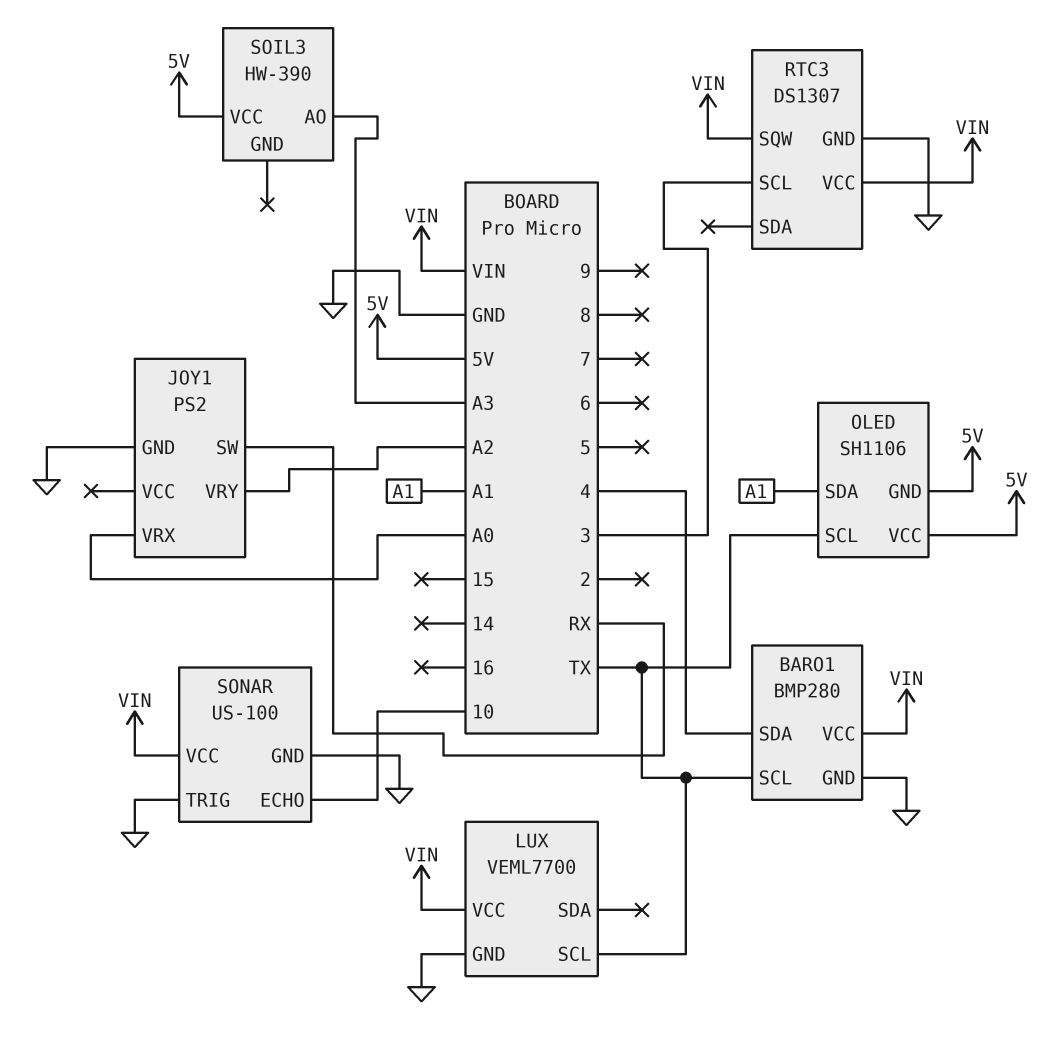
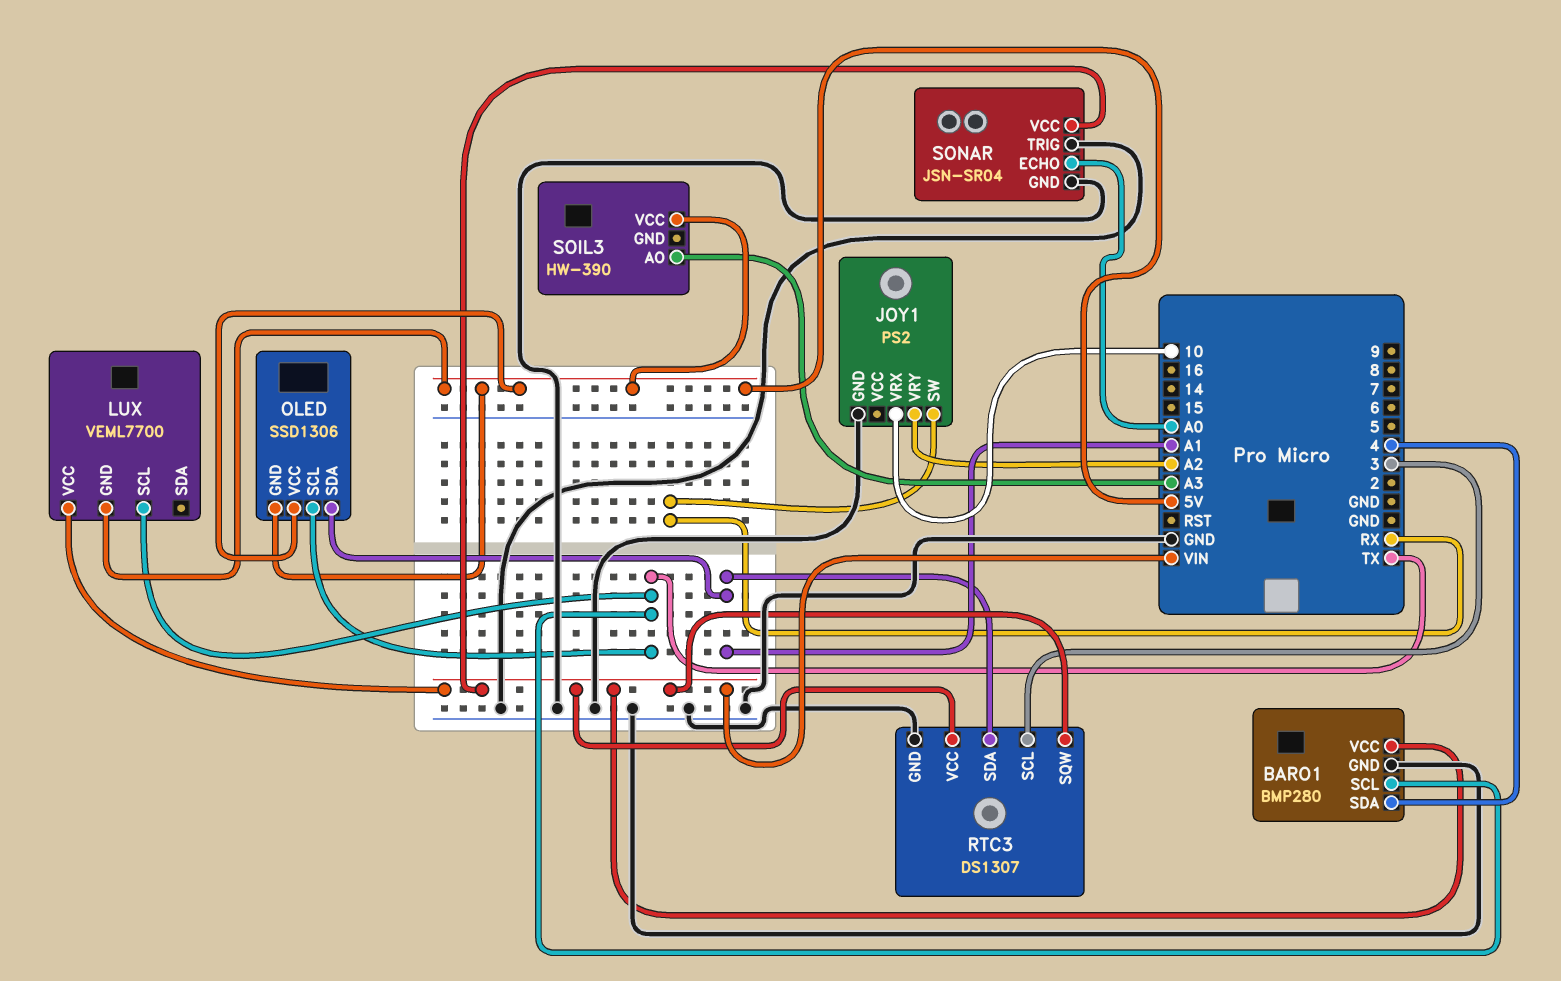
JOY1 pin VRX: A0 -> 10
LUX pin GND: GND -> 5V
OLED: SH1106 -> SSD1306
RTC3 pin SDA: none -> A1
SONAR: US-100 -> JSN-SR04
SONAR pin ECHO: 10 -> A0

